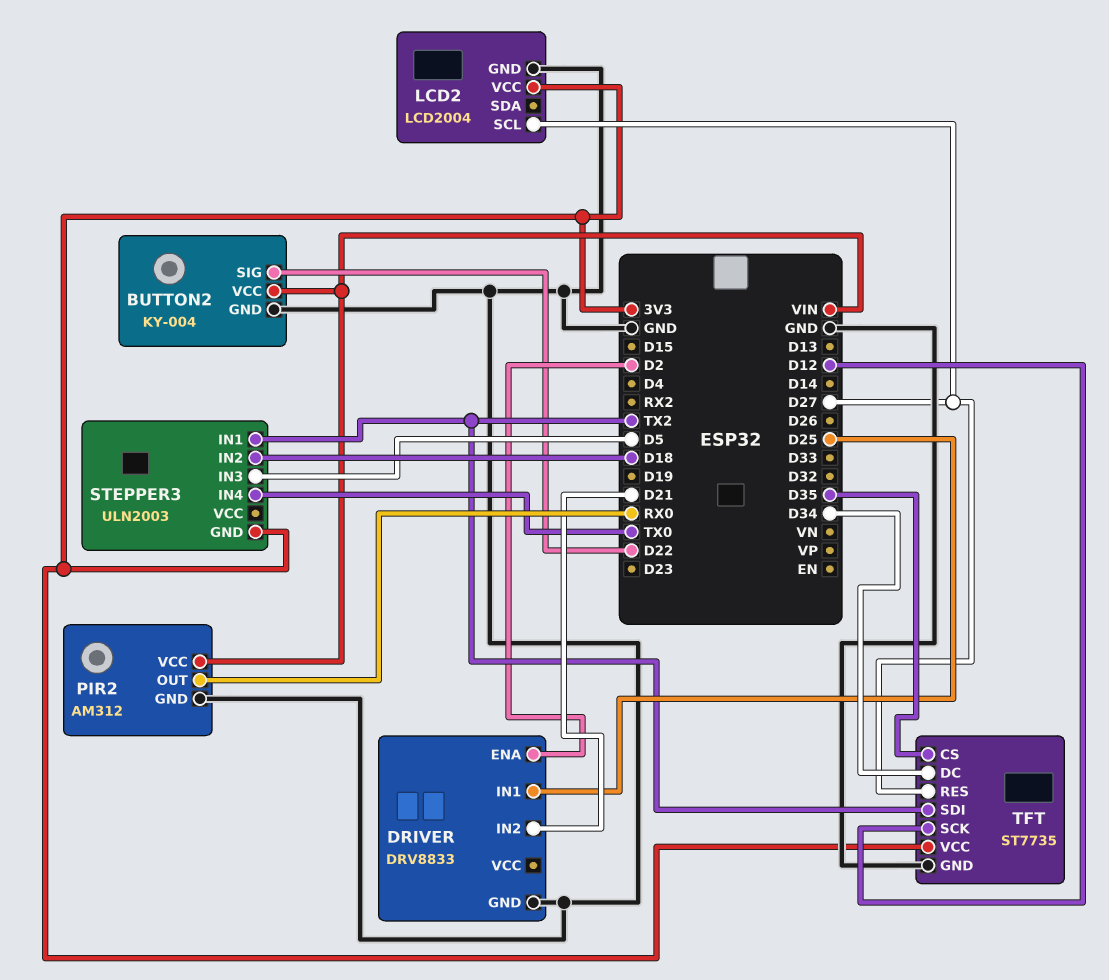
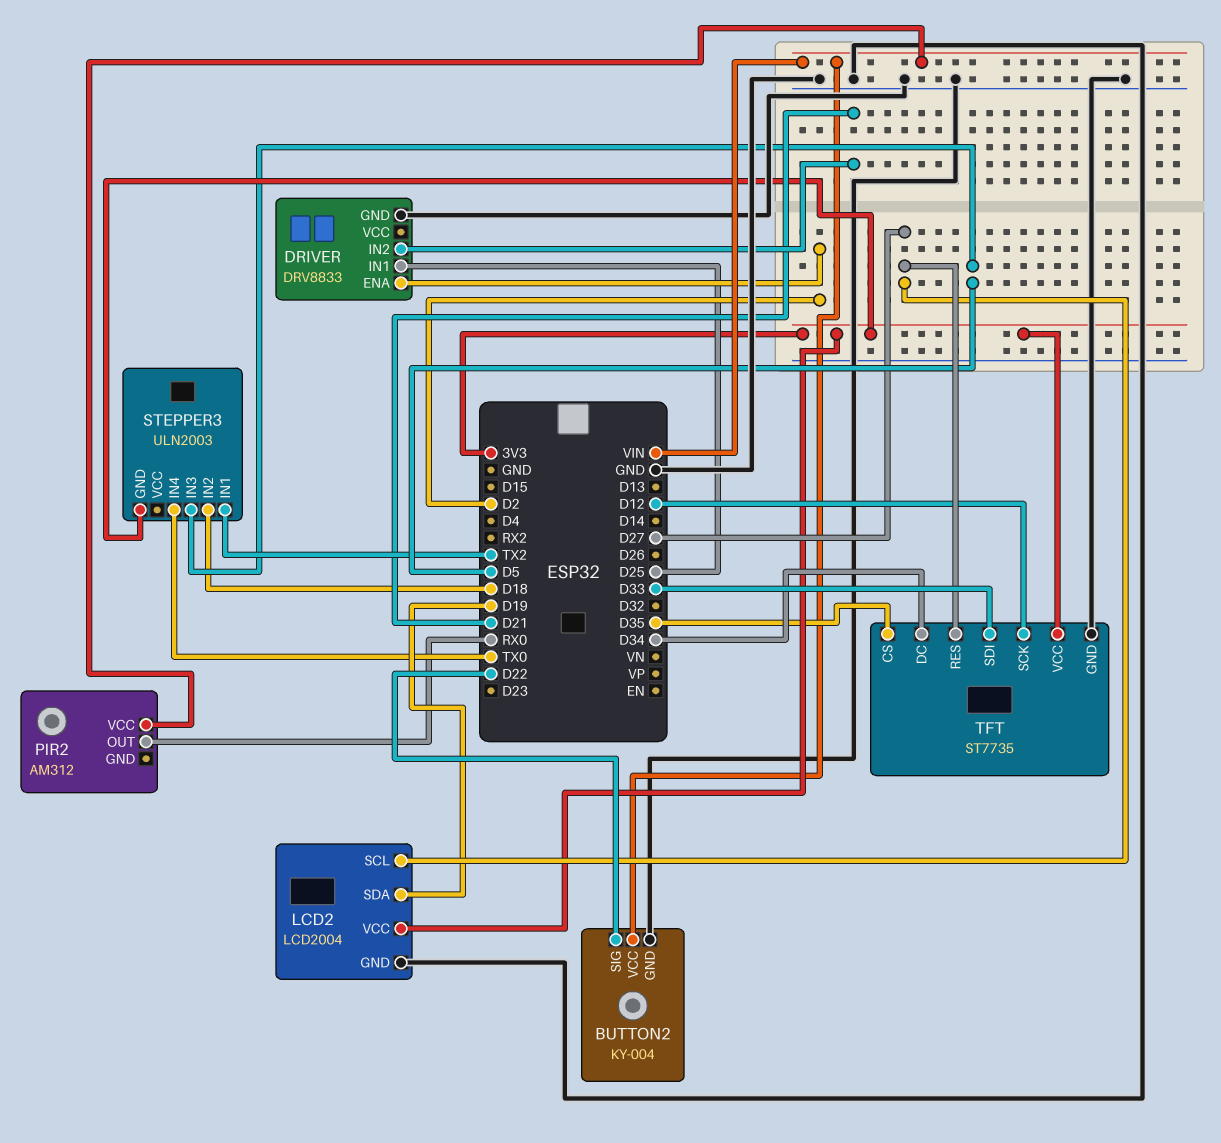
LCD2 pin SDA: none -> D19
PIR2 pin GND: GND -> none
TFT pin SDI: TX2 -> D33

